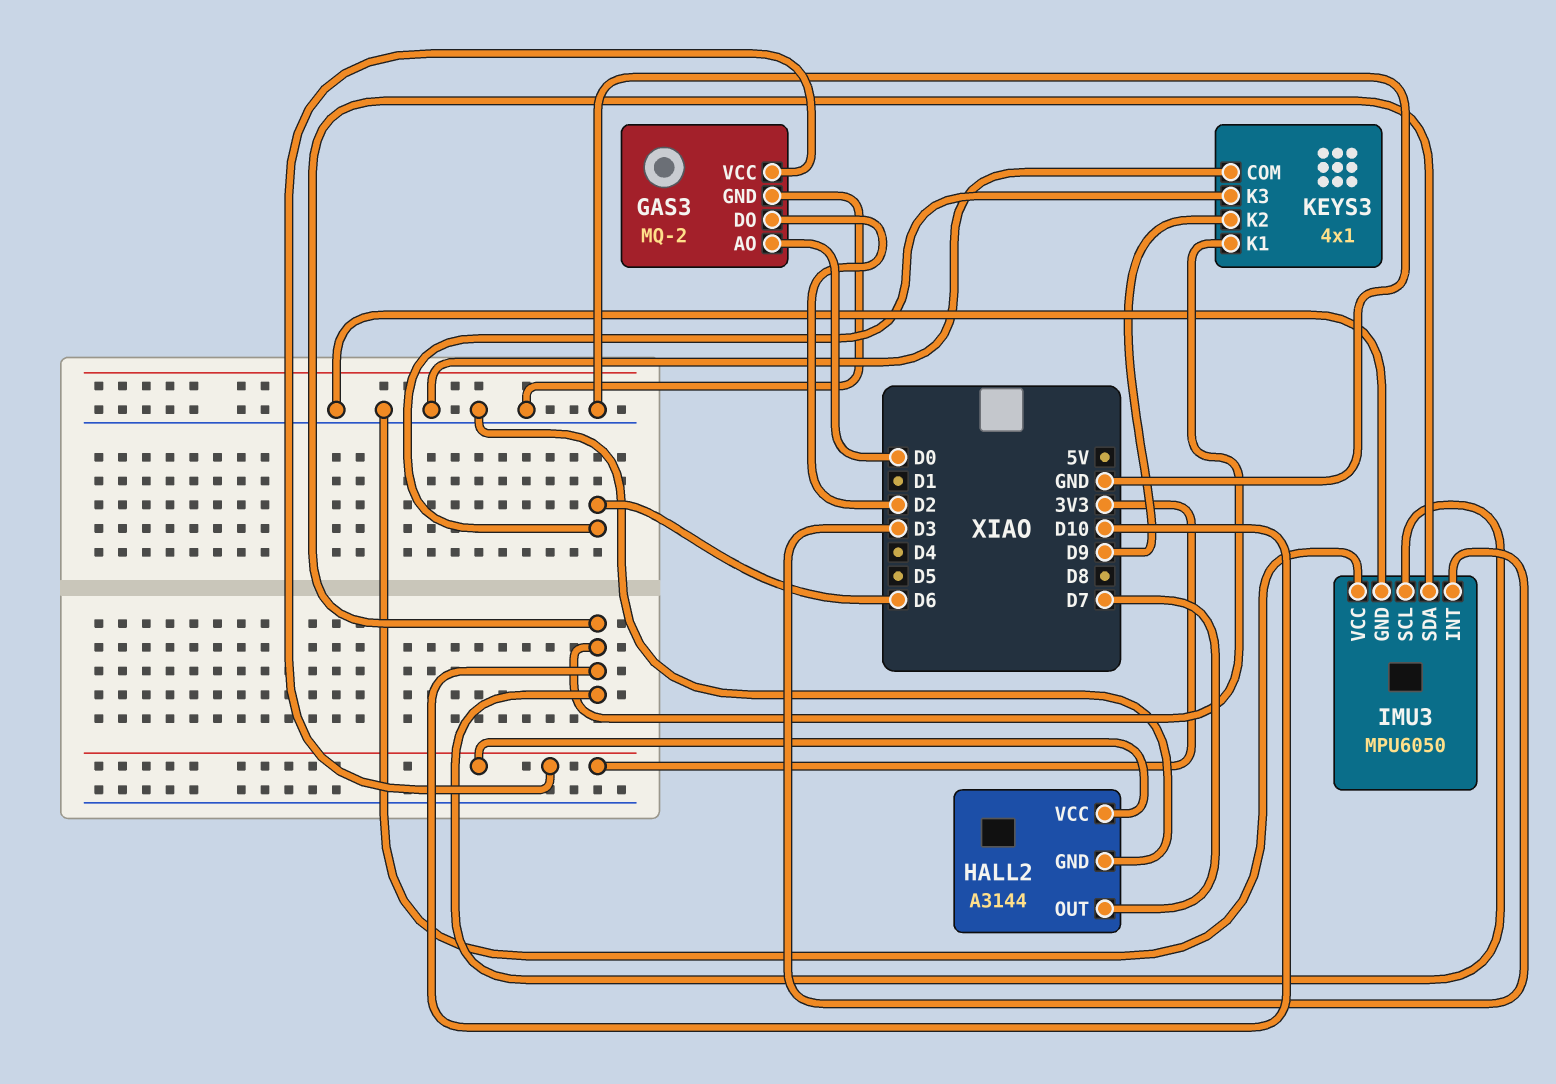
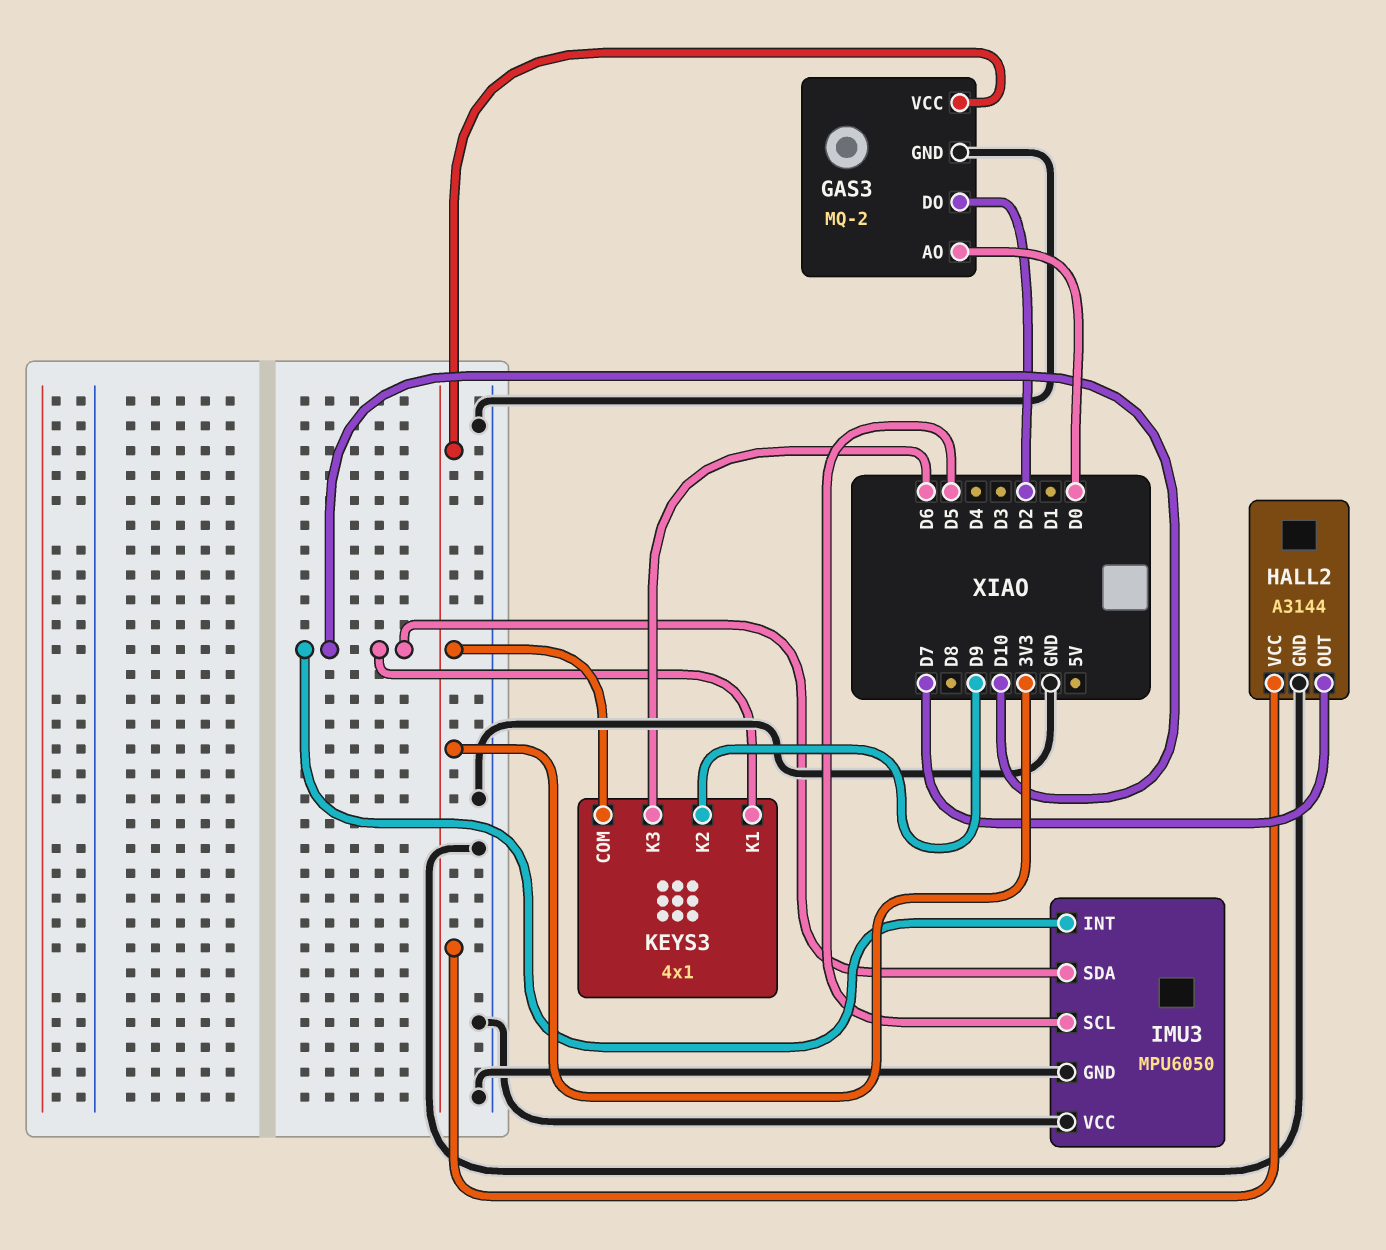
IMU3 pin INT: D3 -> D10
IMU3 pin SCL: D10 -> D5
KEYS3 pin COM: GND -> 3V3

